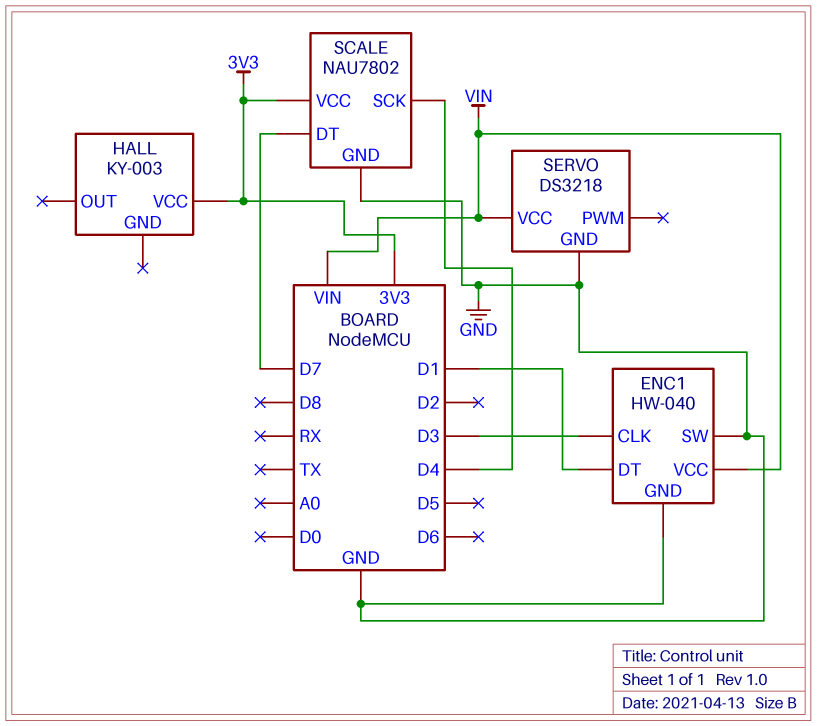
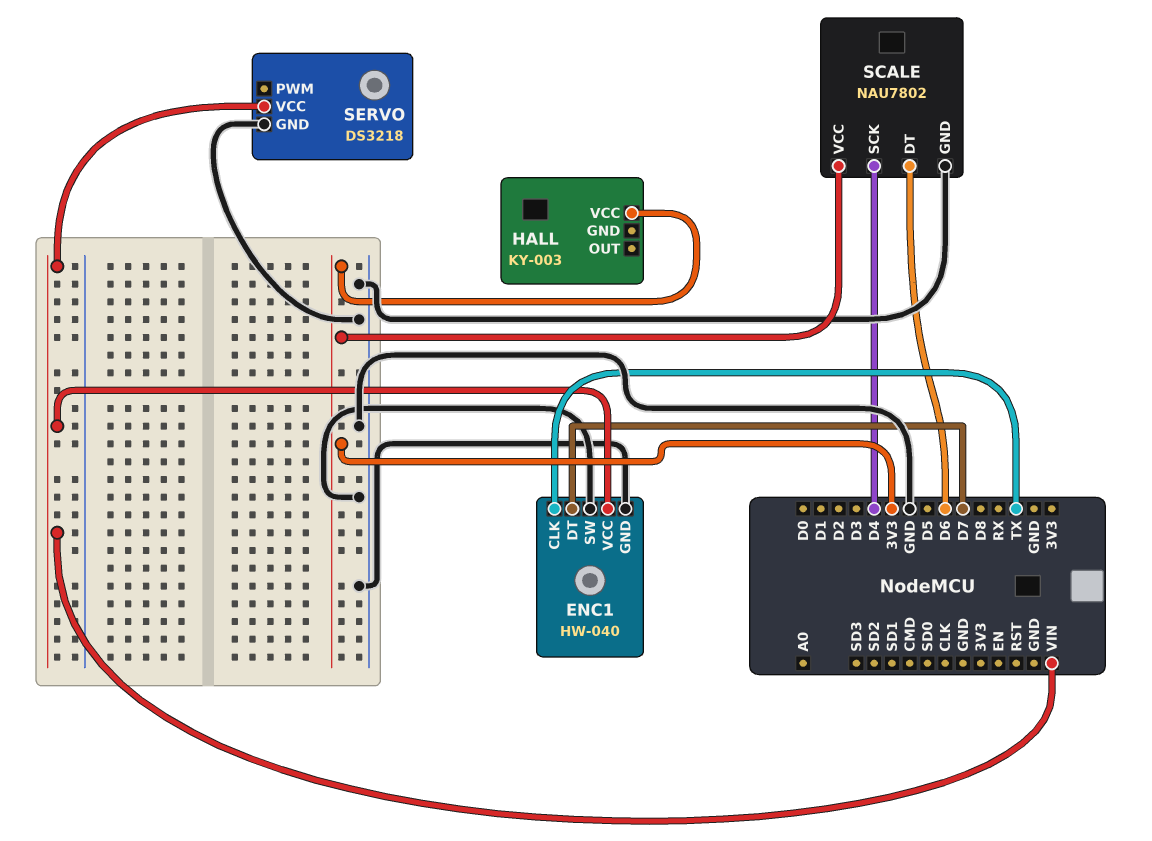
ENC1 pin CLK: D3 -> TX
ENC1 pin DT: D1 -> D7
SCALE pin DT: D7 -> D6

